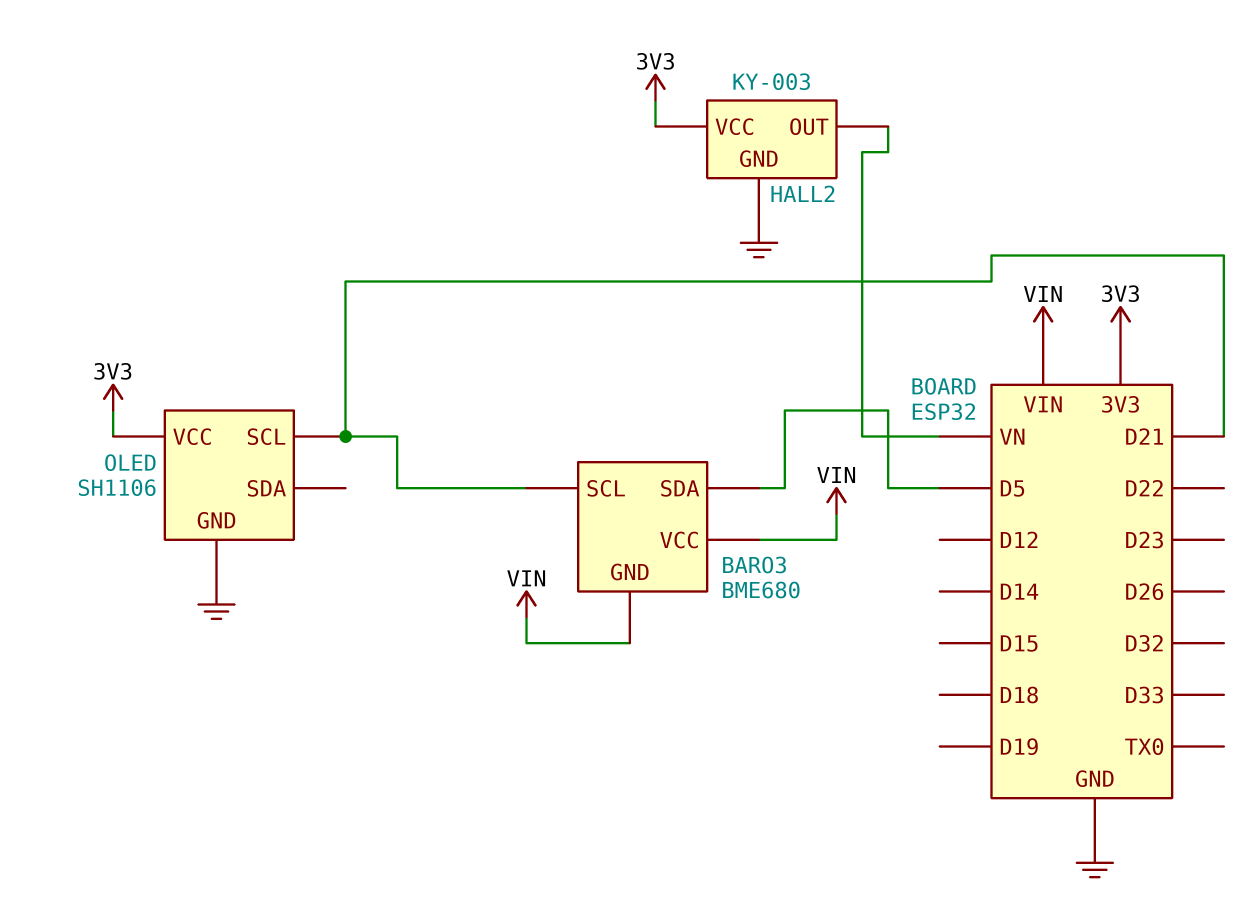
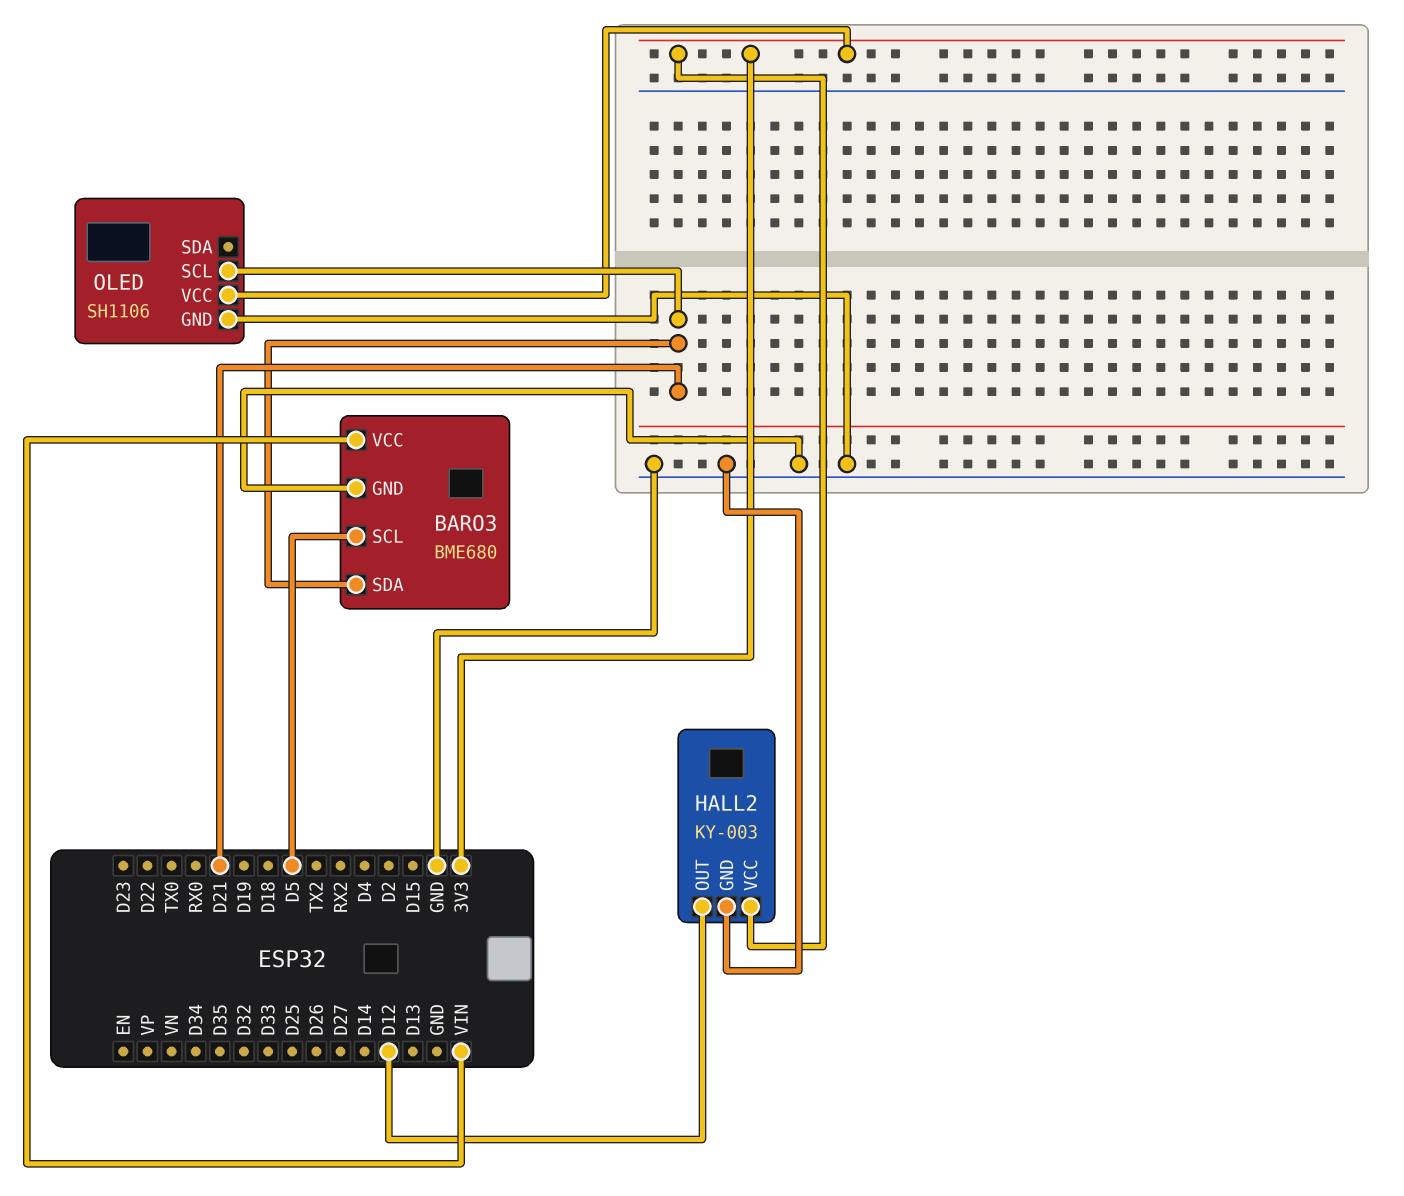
BARO3 pin GND: VIN -> GND
BARO3 pin SCL: D21 -> D5
BARO3 pin SDA: D5 -> D21
HALL2 pin OUT: VN -> D12

